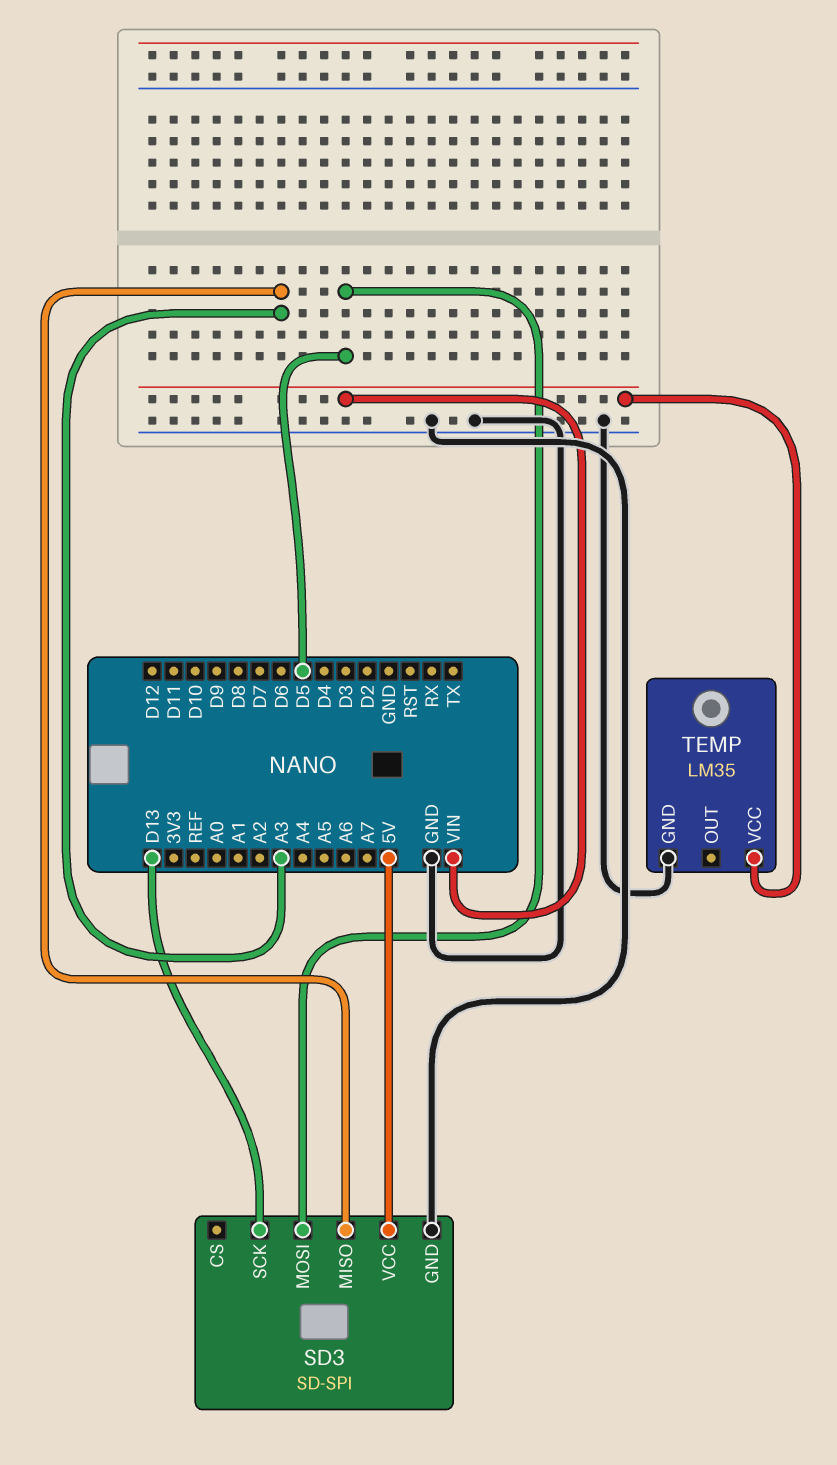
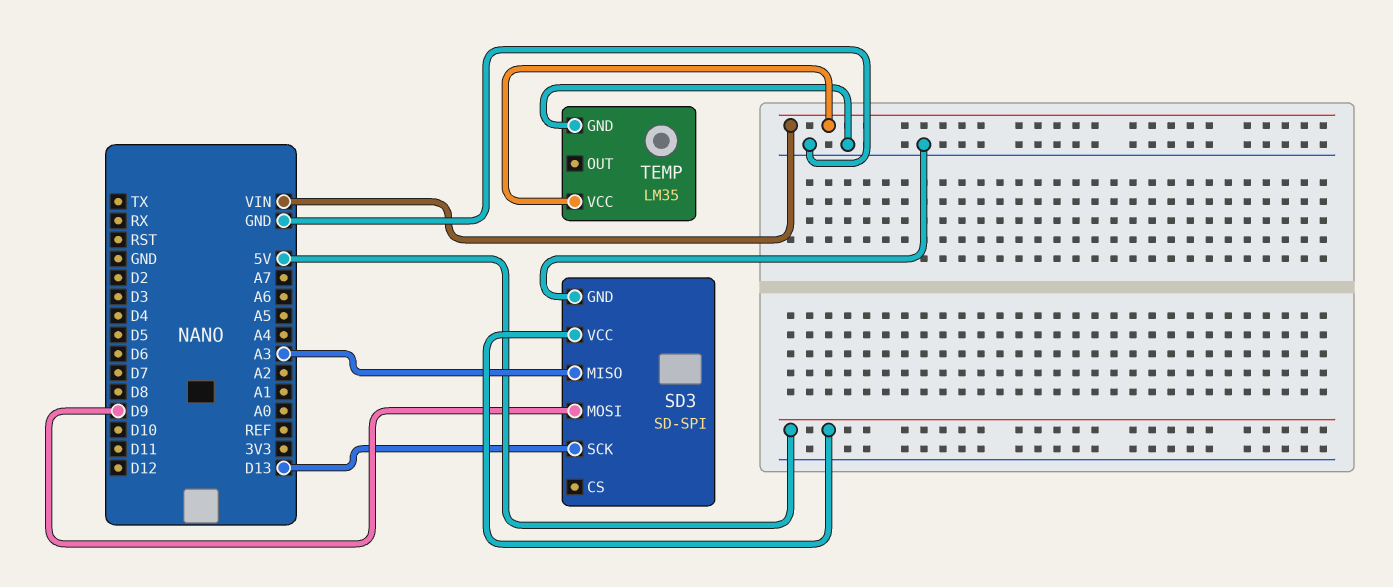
SD3 pin MOSI: D5 -> D9

